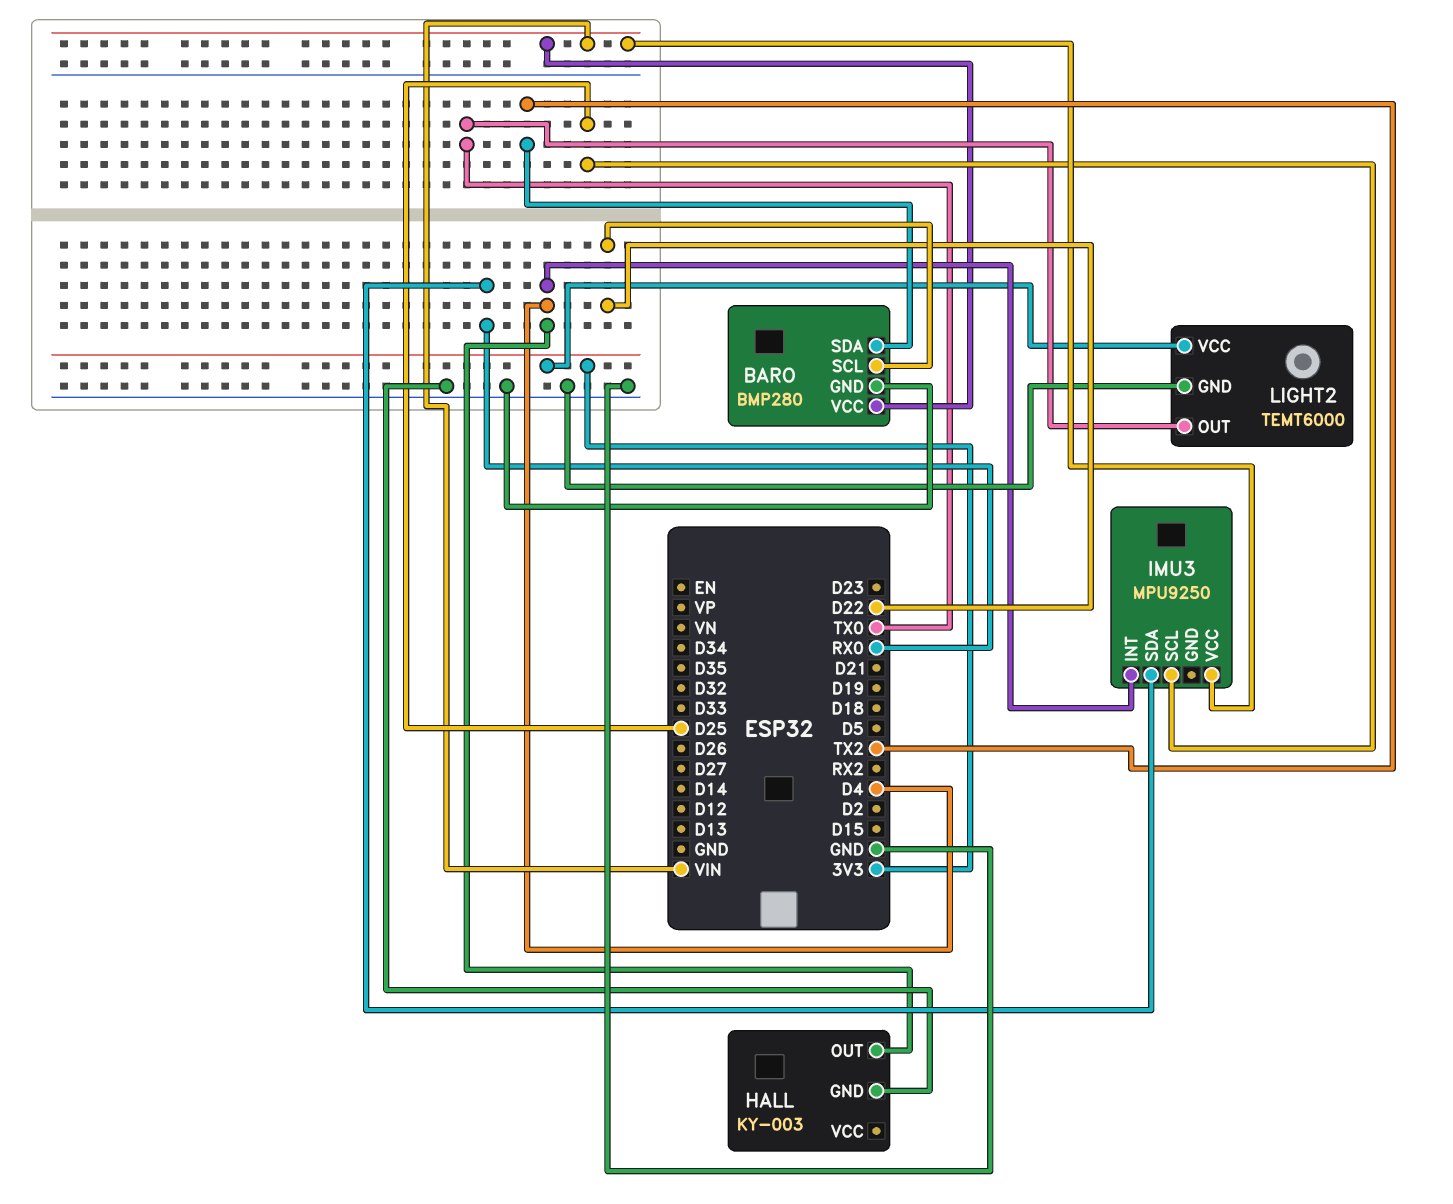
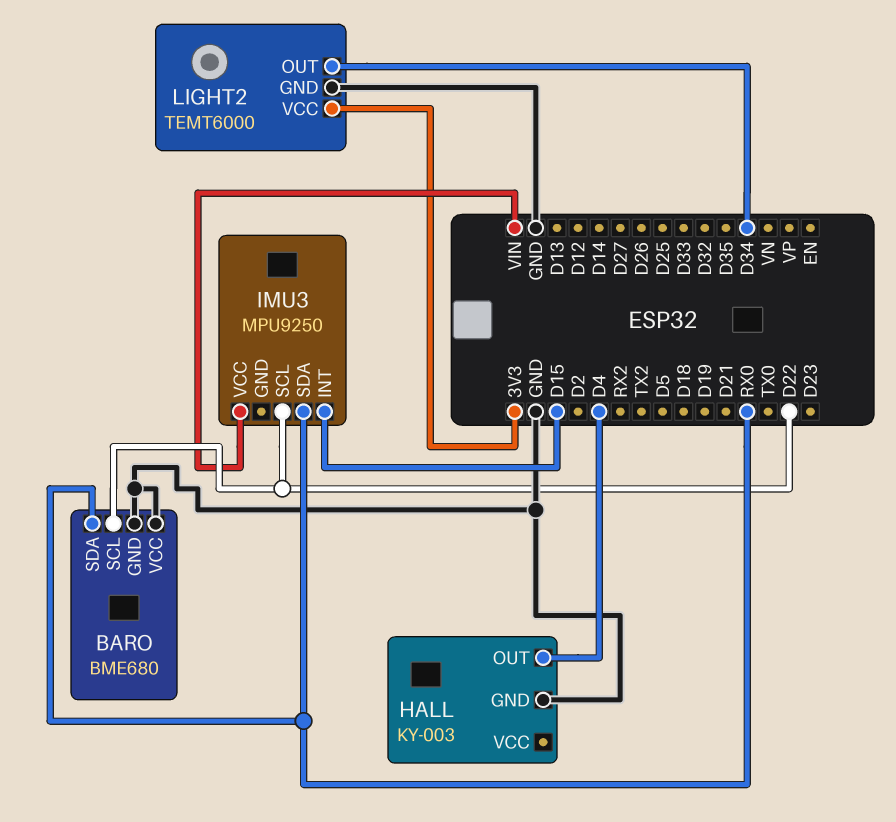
BARO: BMP280 -> BME680
BARO pin SDA: TX2 -> RX0
BARO pin VCC: VIN -> GND
IMU3 pin INT: D4 -> D15
IMU3 pin SCL: D25 -> D22
LIGHT2 pin OUT: TX0 -> D34

